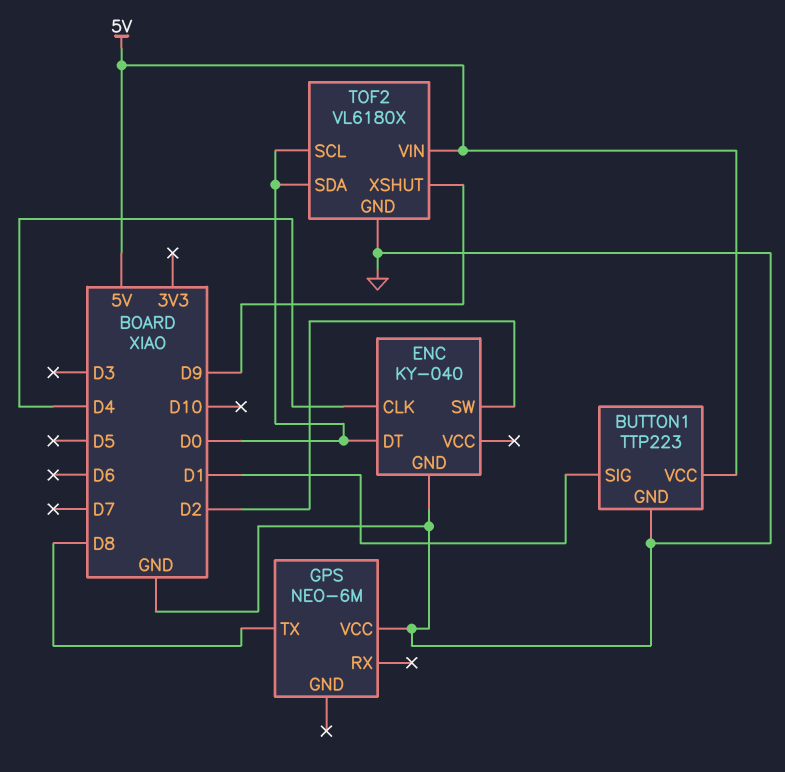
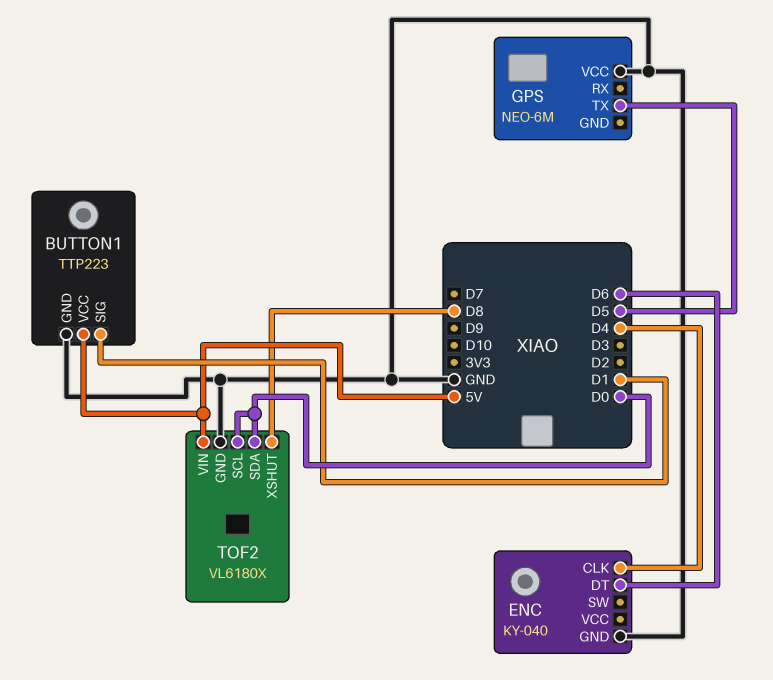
ENC pin DT: D0 -> D6
ENC pin SW: D2 -> none
GPS pin TX: D8 -> D5
TOF2 pin XSHUT: D9 -> D8

